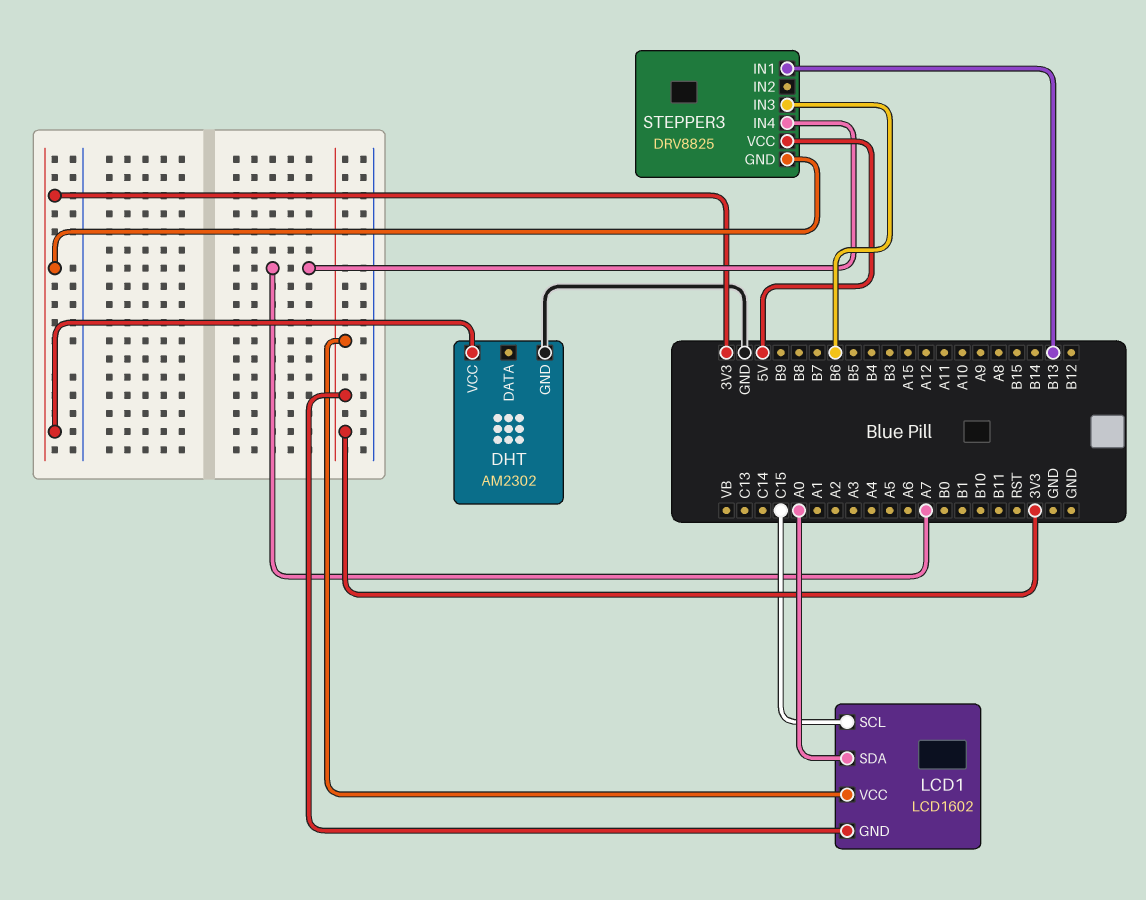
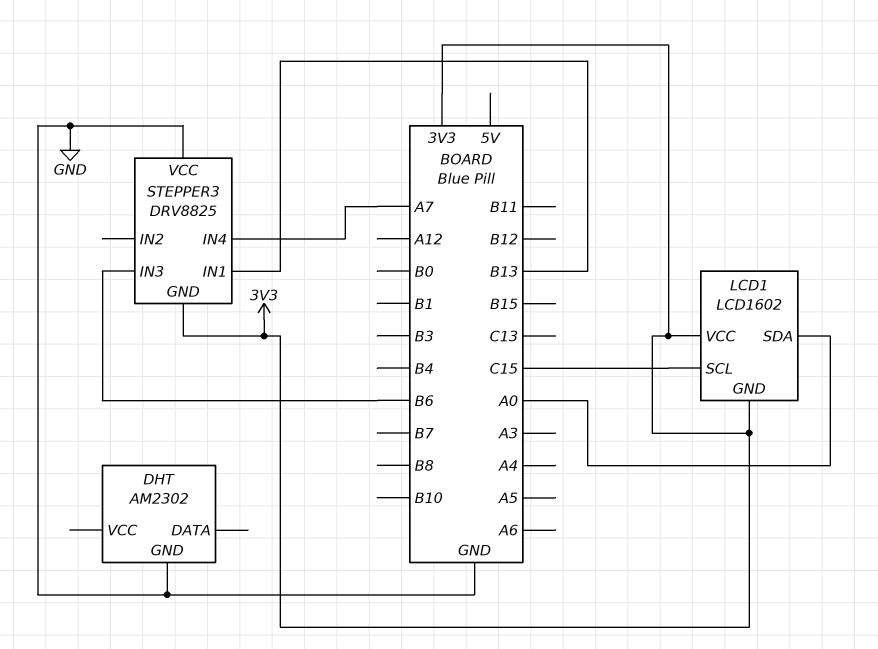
DHT pin VCC: 3V3 -> none
STEPPER3 pin VCC: 5V -> GND

